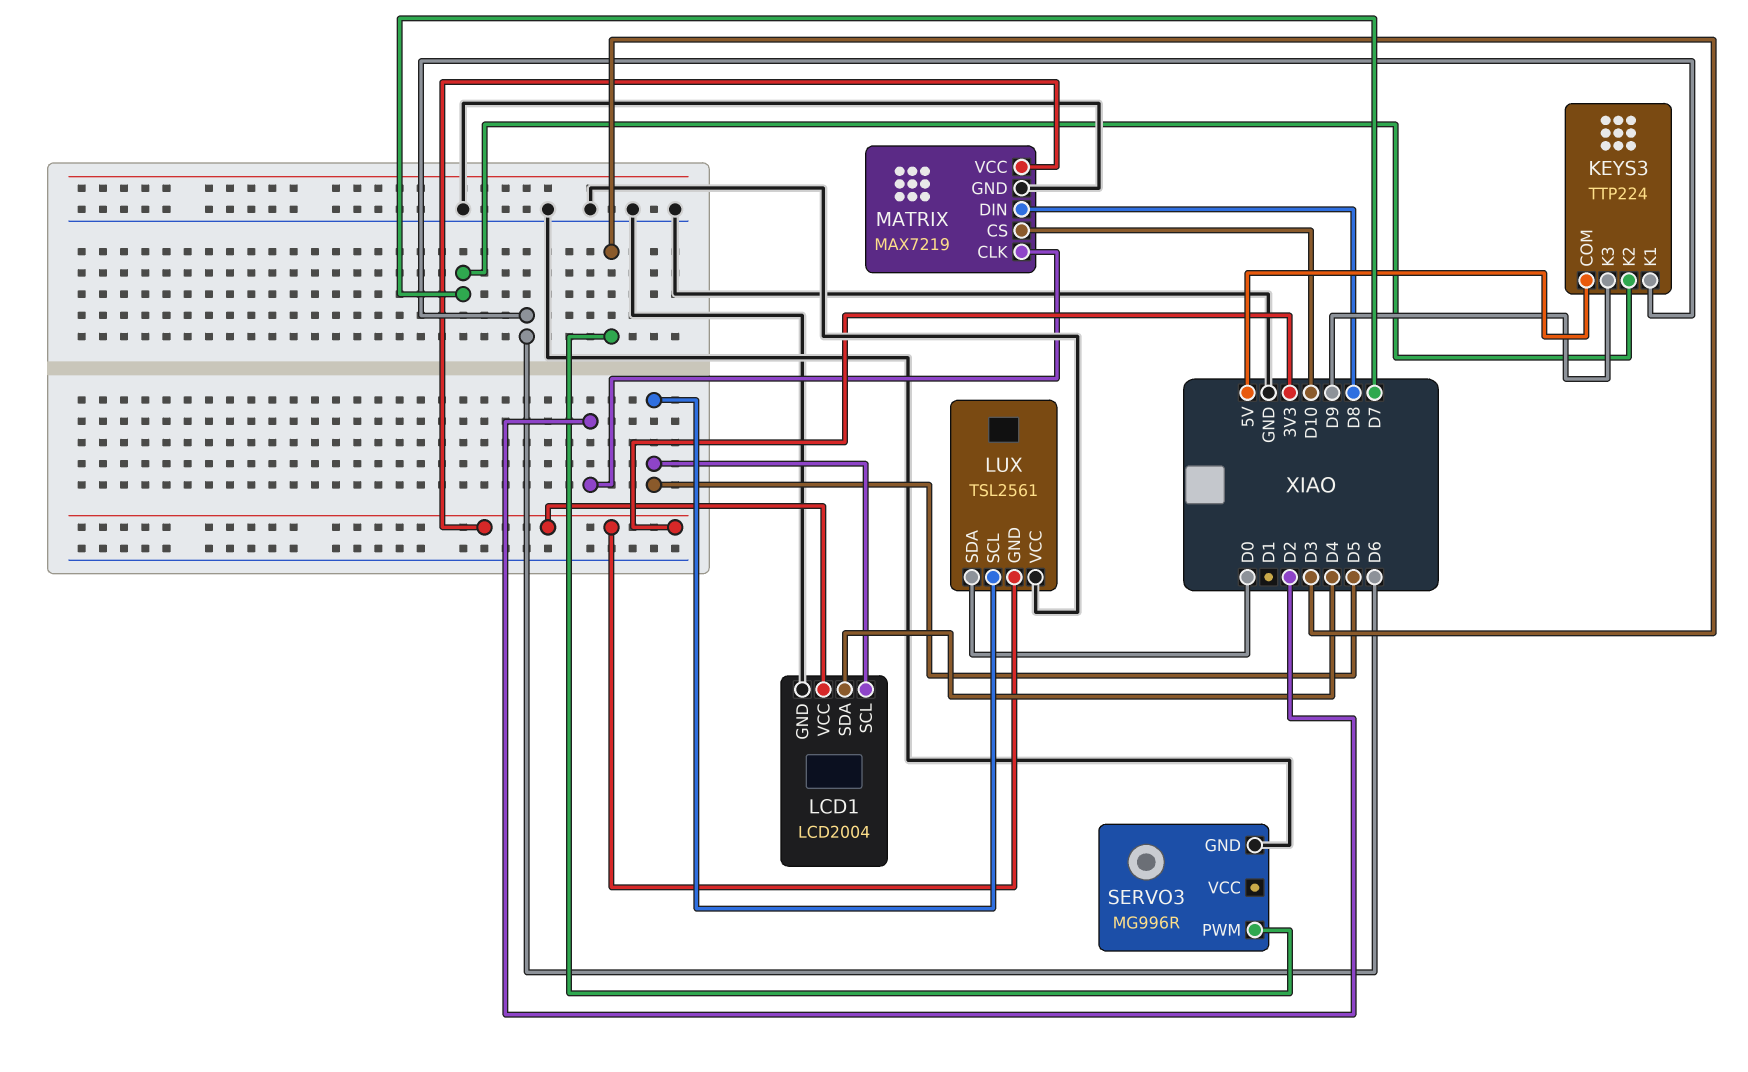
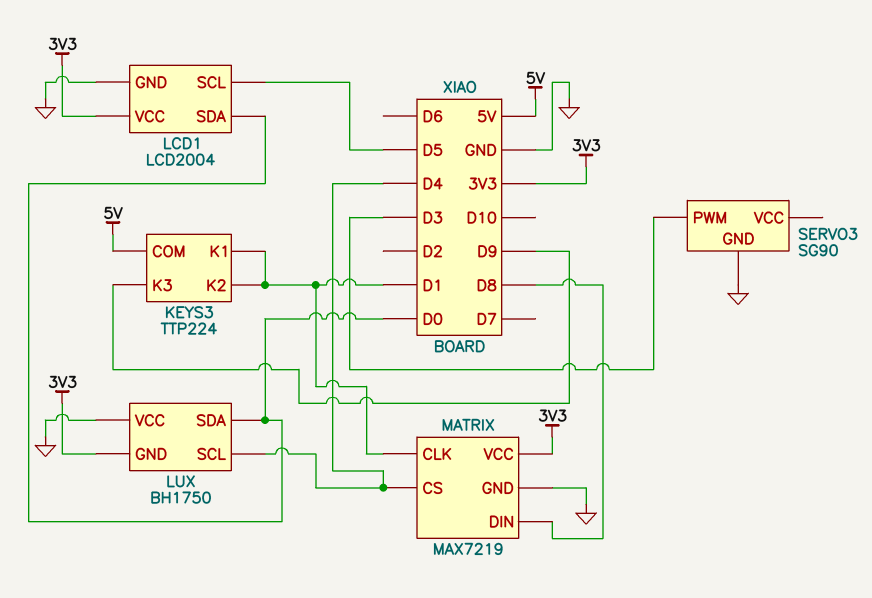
KEYS3 pin K1: D6 -> D1
KEYS3 pin K2: D7 -> D1
LCD1 pin SDA: D4 -> D0
LUX: TSL2561 -> BH1750
LUX pin SCL: D5 -> D4
MATRIX pin CLK: D2 -> D1
MATRIX pin CS: D10 -> D4
SERVO3: MG996R -> SG90

